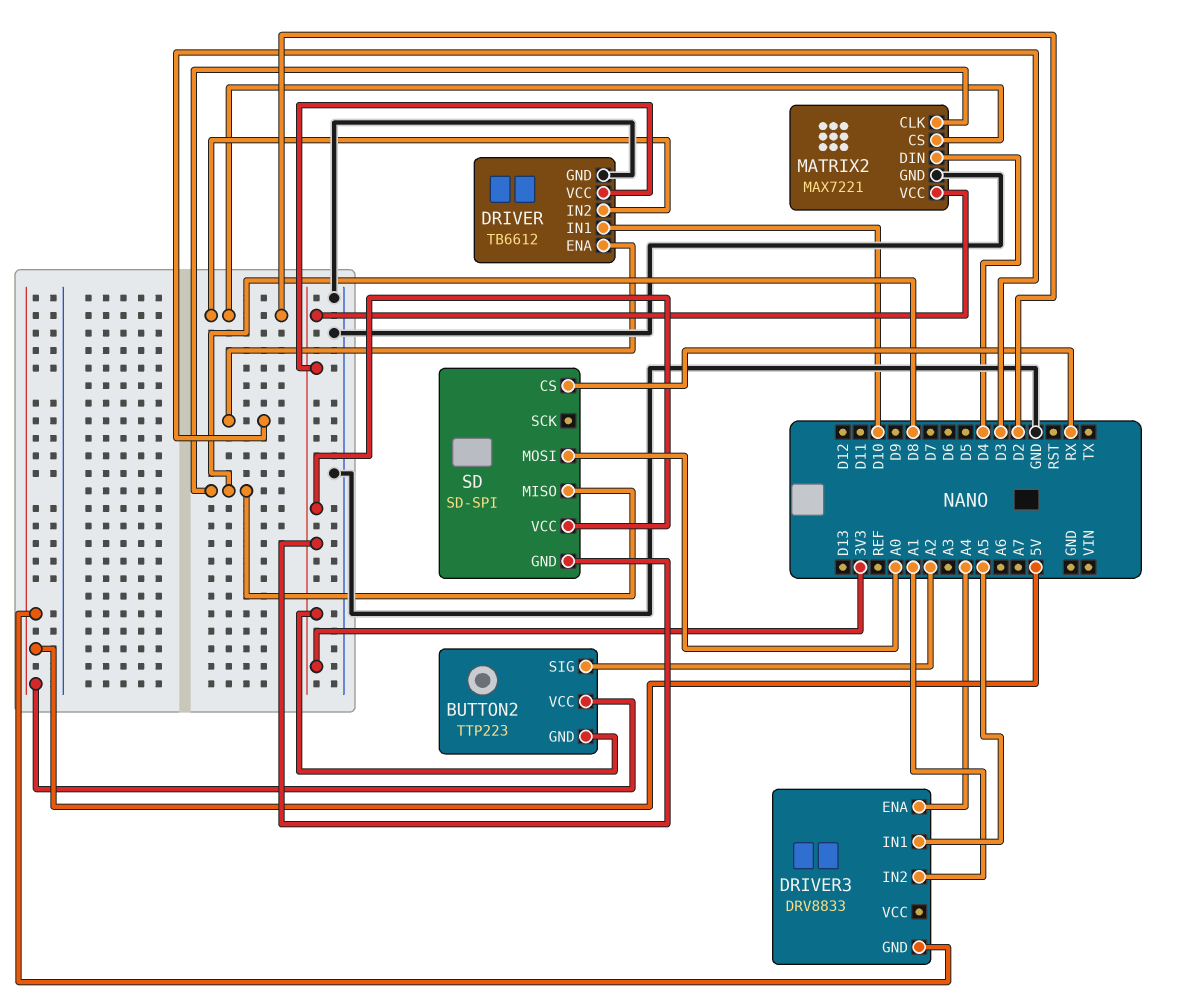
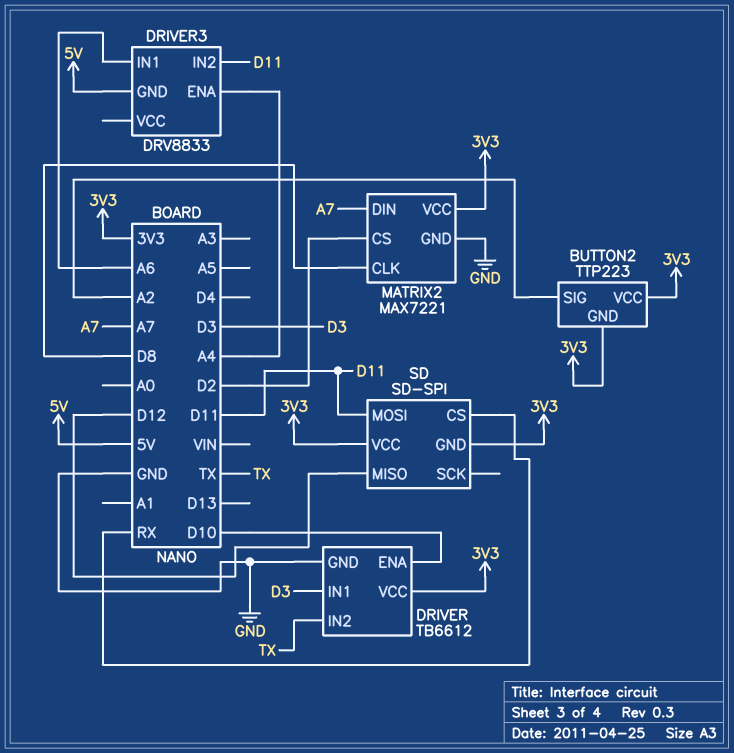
BUTTON2 pin VCC: 5V -> 3V3
DRIVER pin ENA: D3 -> D10
DRIVER pin IN1: D10 -> D3
DRIVER pin IN2: D2 -> TX
DRIVER3 pin IN1: A5 -> A6
DRIVER3 pin IN2: A1 -> D11
MATRIX2 pin DIN: D4 -> A7
SD pin MISO: D8 -> D12
SD pin MOSI: A0 -> D11

